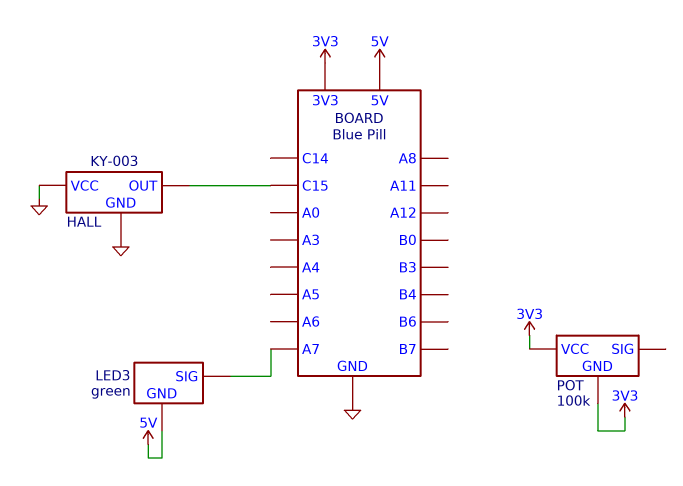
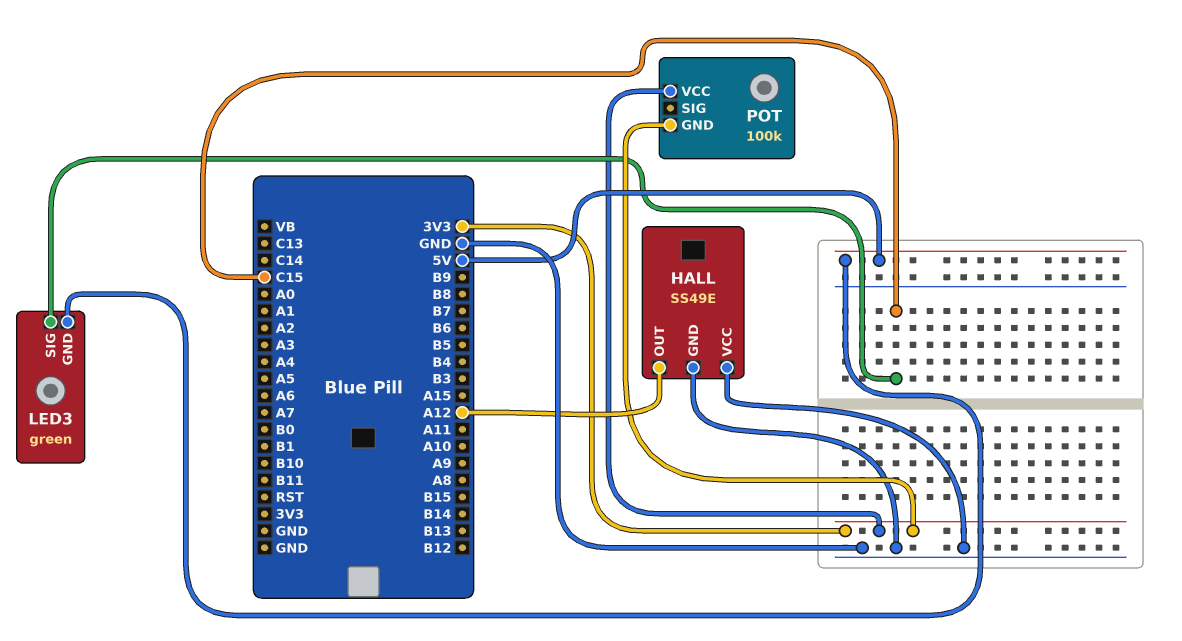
HALL: KY-003 -> SS49E
HALL pin OUT: C15 -> A12
LED3 pin SIG: A7 -> C15

